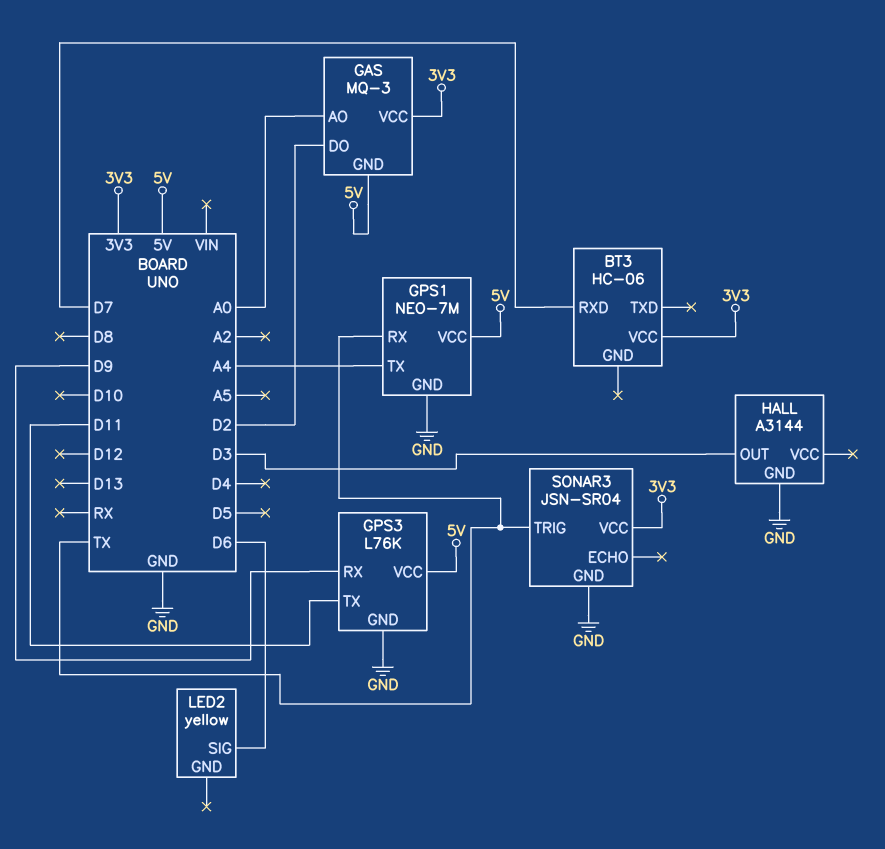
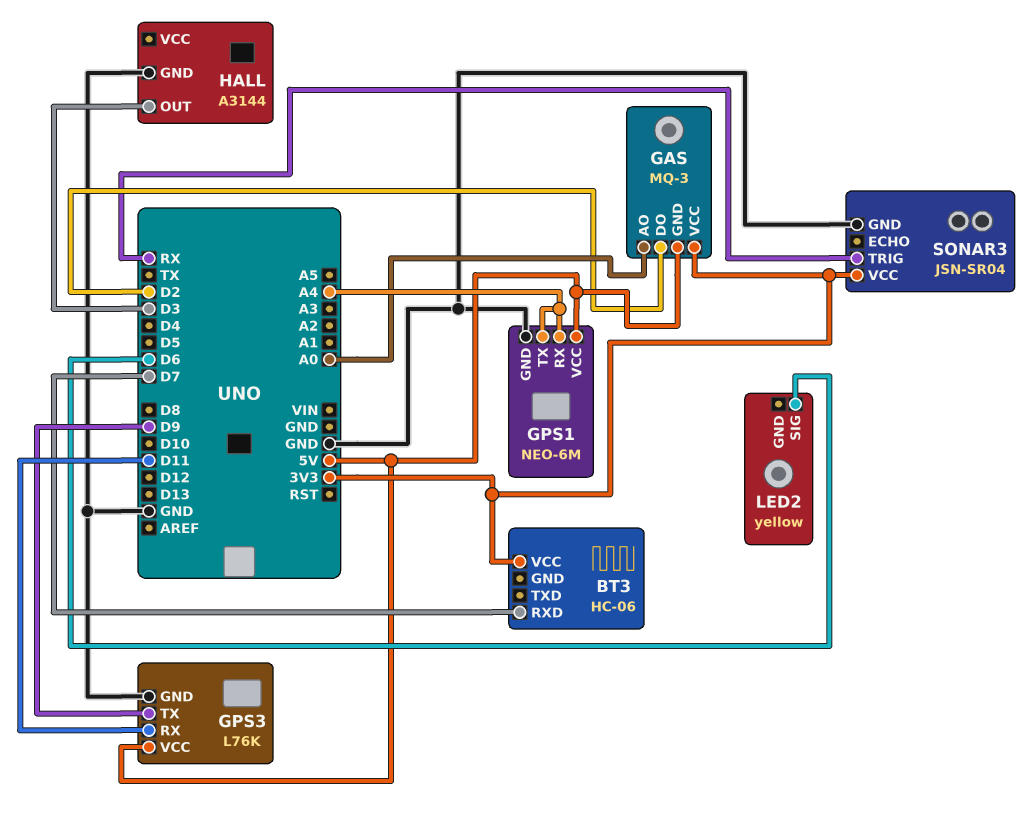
GPS1: NEO-7M -> NEO-6M
GPS1 pin RX: TX -> A4
GPS3 pin RX: D9 -> D11
GPS3 pin TX: D11 -> D9
SONAR3 pin TRIG: TX -> RX

